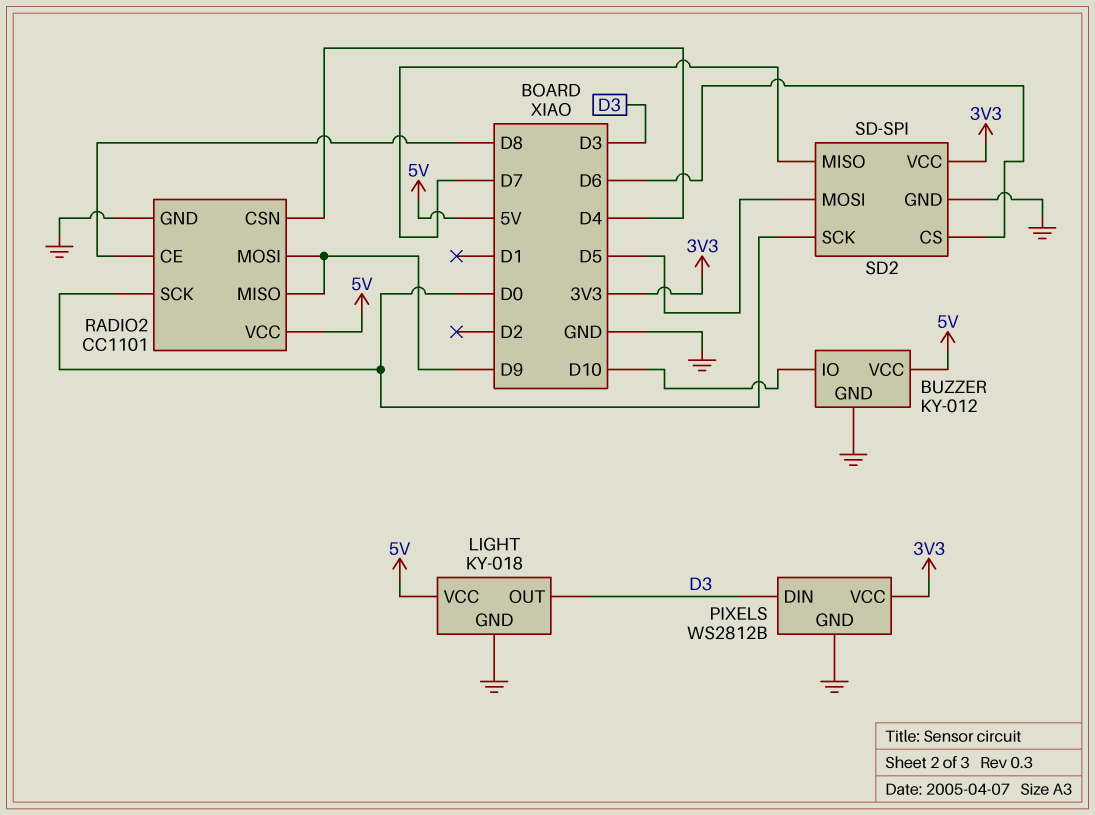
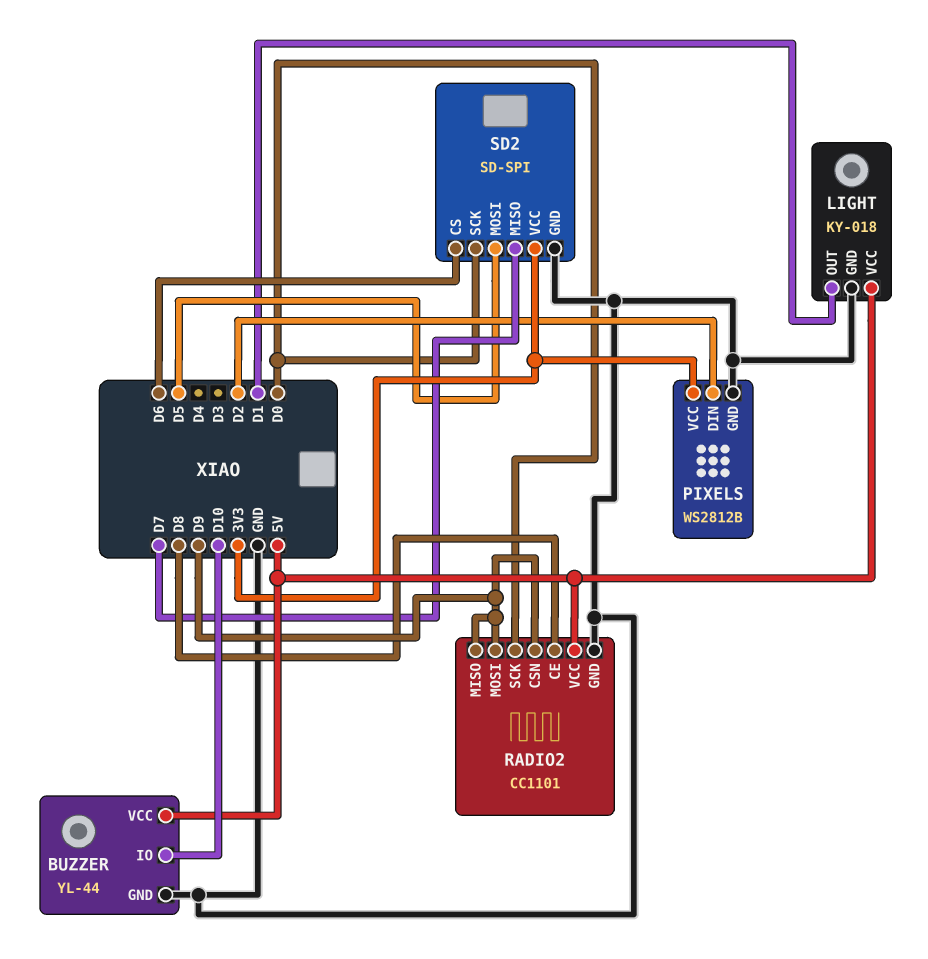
BUZZER: KY-012 -> YL-44
LIGHT pin OUT: D3 -> D1
PIXELS pin DIN: D3 -> D2
RADIO2 pin CSN: D4 -> D9

